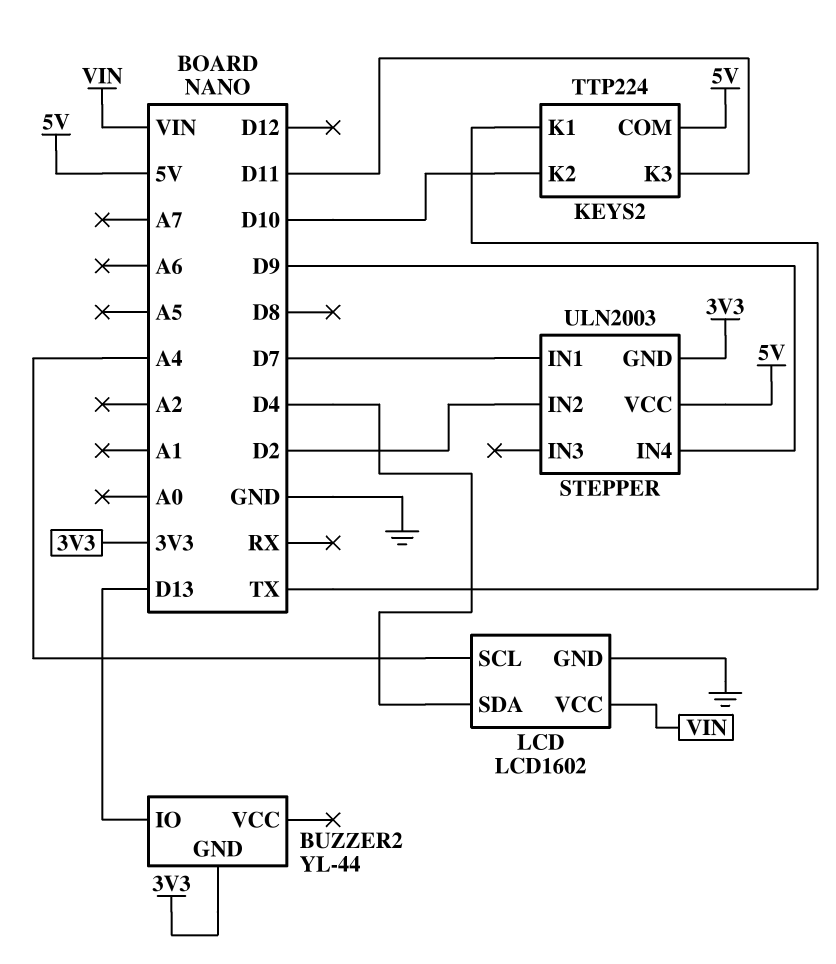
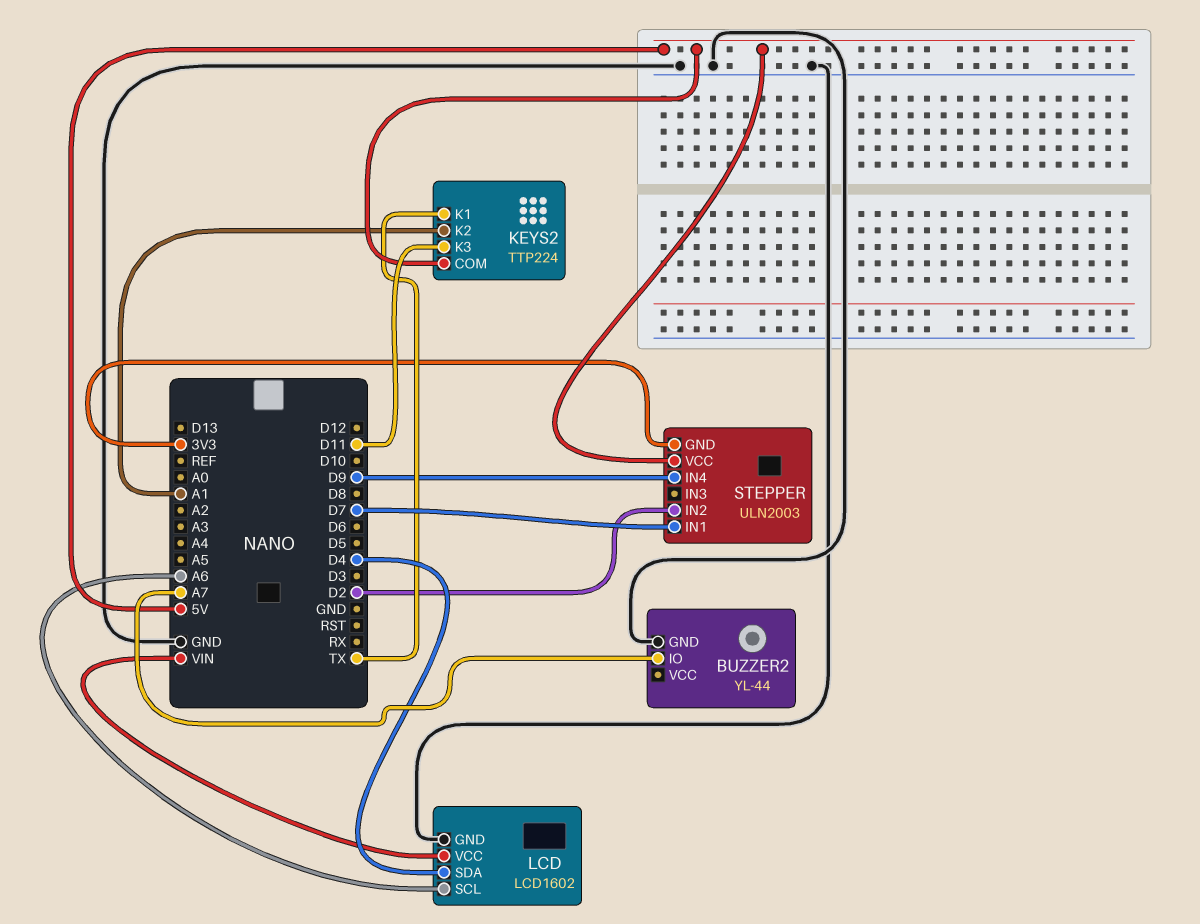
BUZZER2 pin GND: 3V3 -> GND
BUZZER2 pin IO: D13 -> A7
KEYS2 pin K2: D10 -> A1
LCD pin SCL: A4 -> A6

